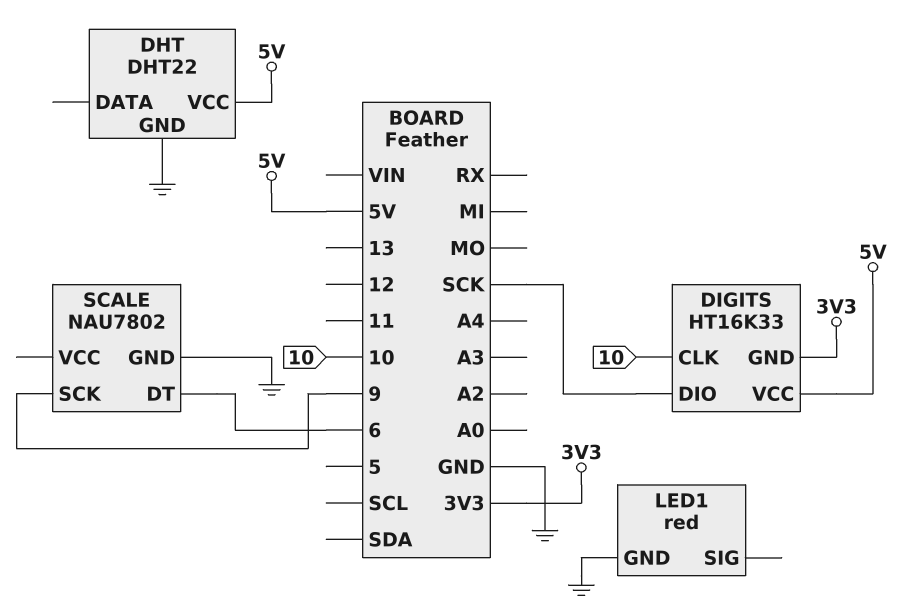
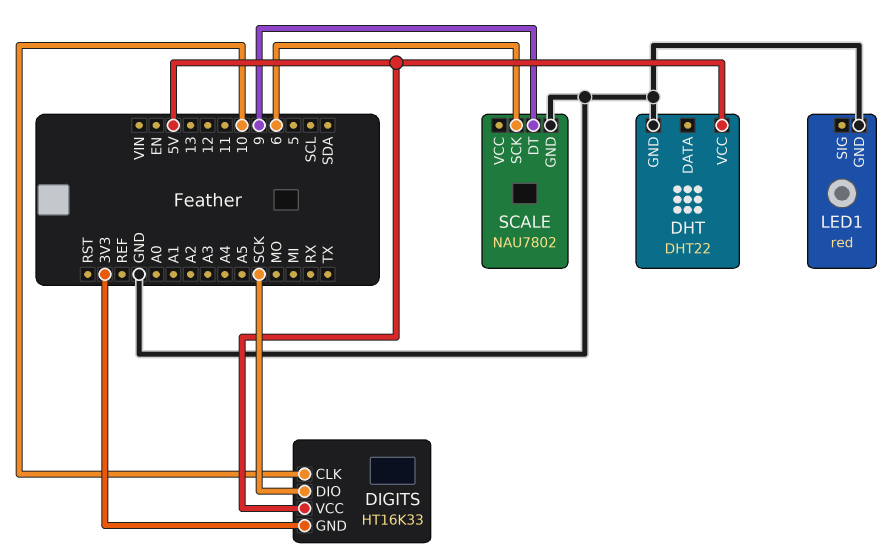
SCALE pin DT: 6 -> 9
SCALE pin SCK: 9 -> 6

